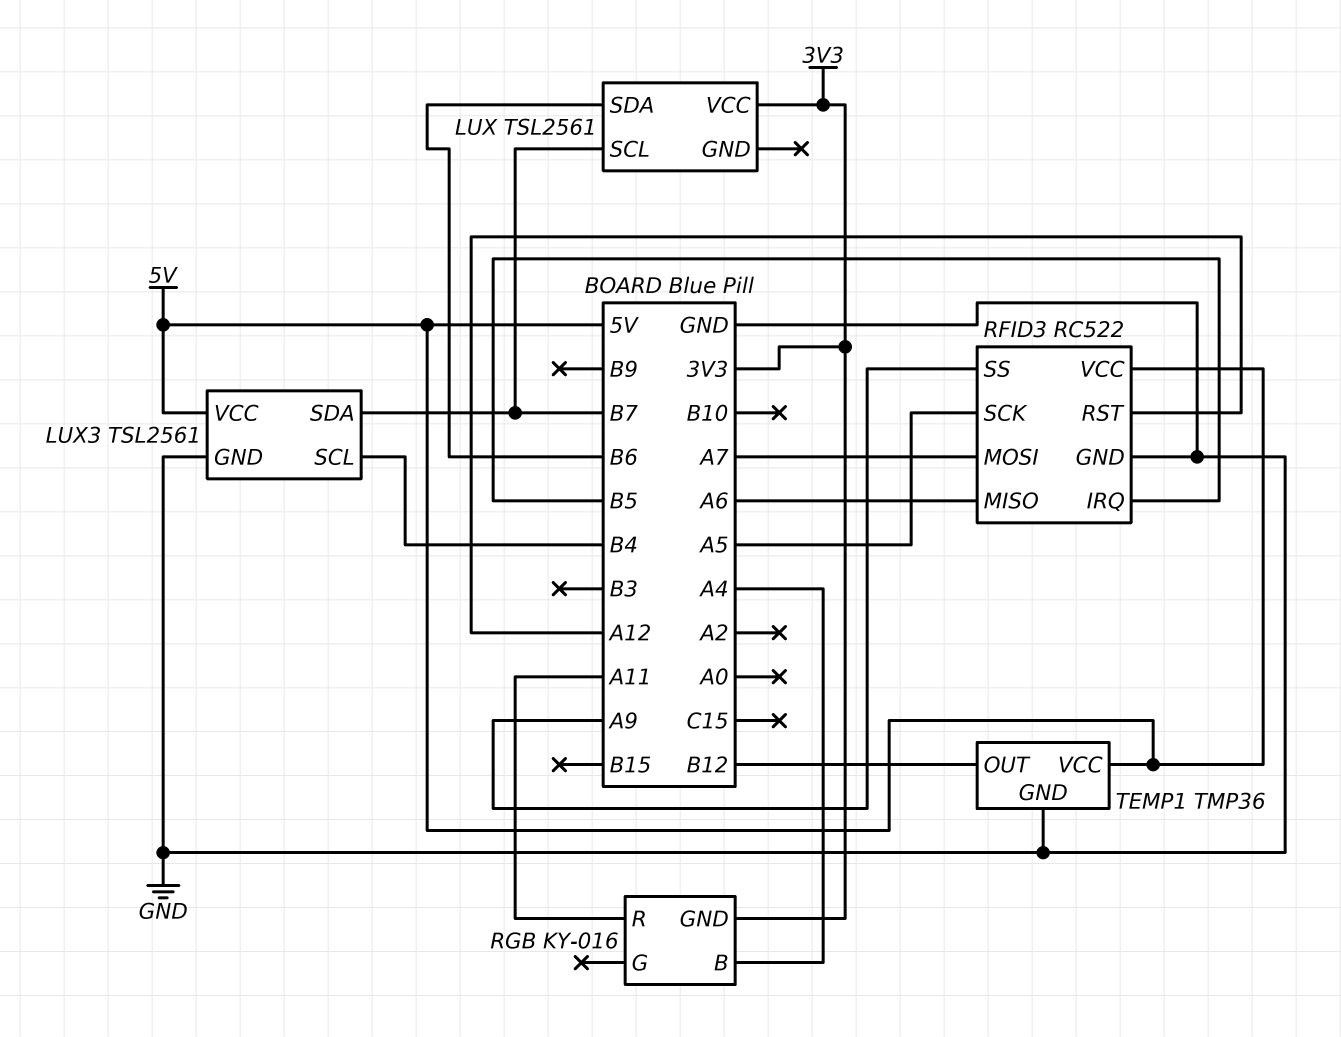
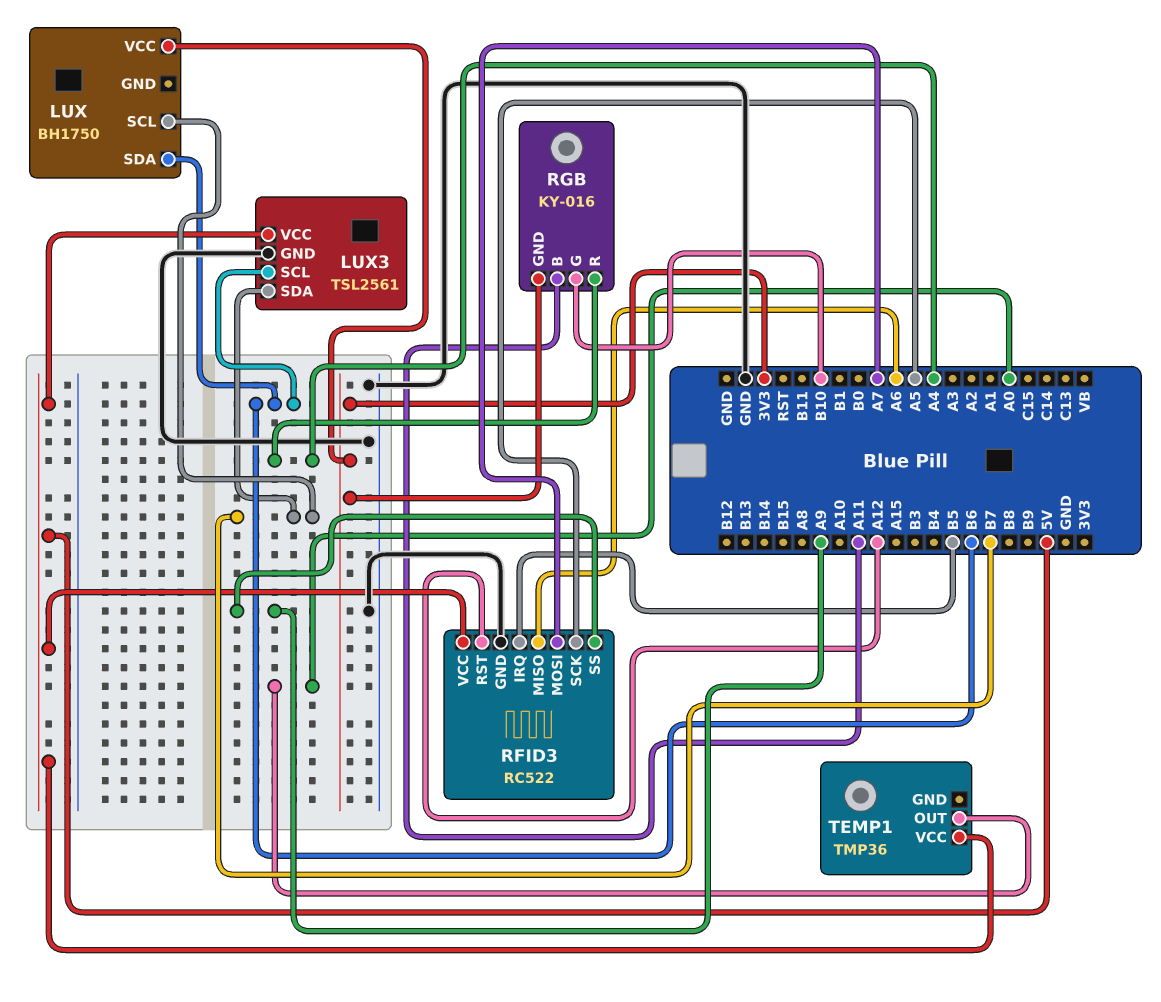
LUX: TSL2561 -> BH1750
LUX3 pin SCL: B4 -> B6
RGB pin B: A4 -> A11
RGB pin G: none -> B10
RGB pin R: A11 -> A4
TEMP1 pin GND: GND -> none
TEMP1 pin OUT: B12 -> A0

